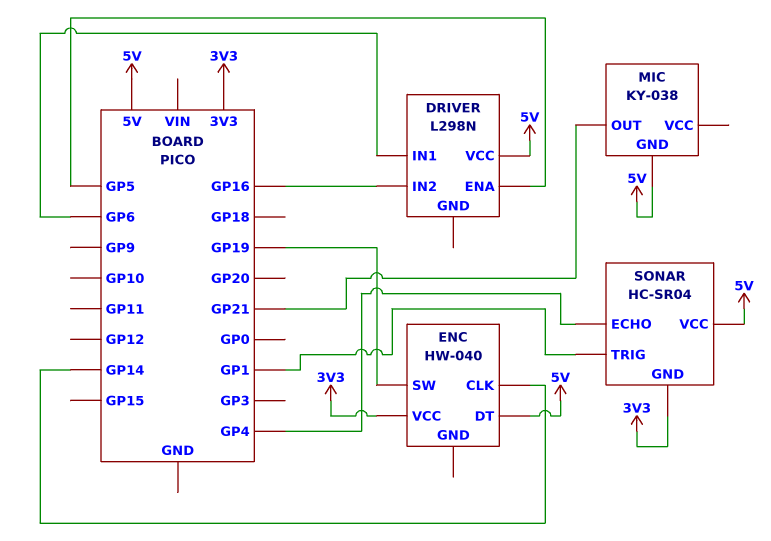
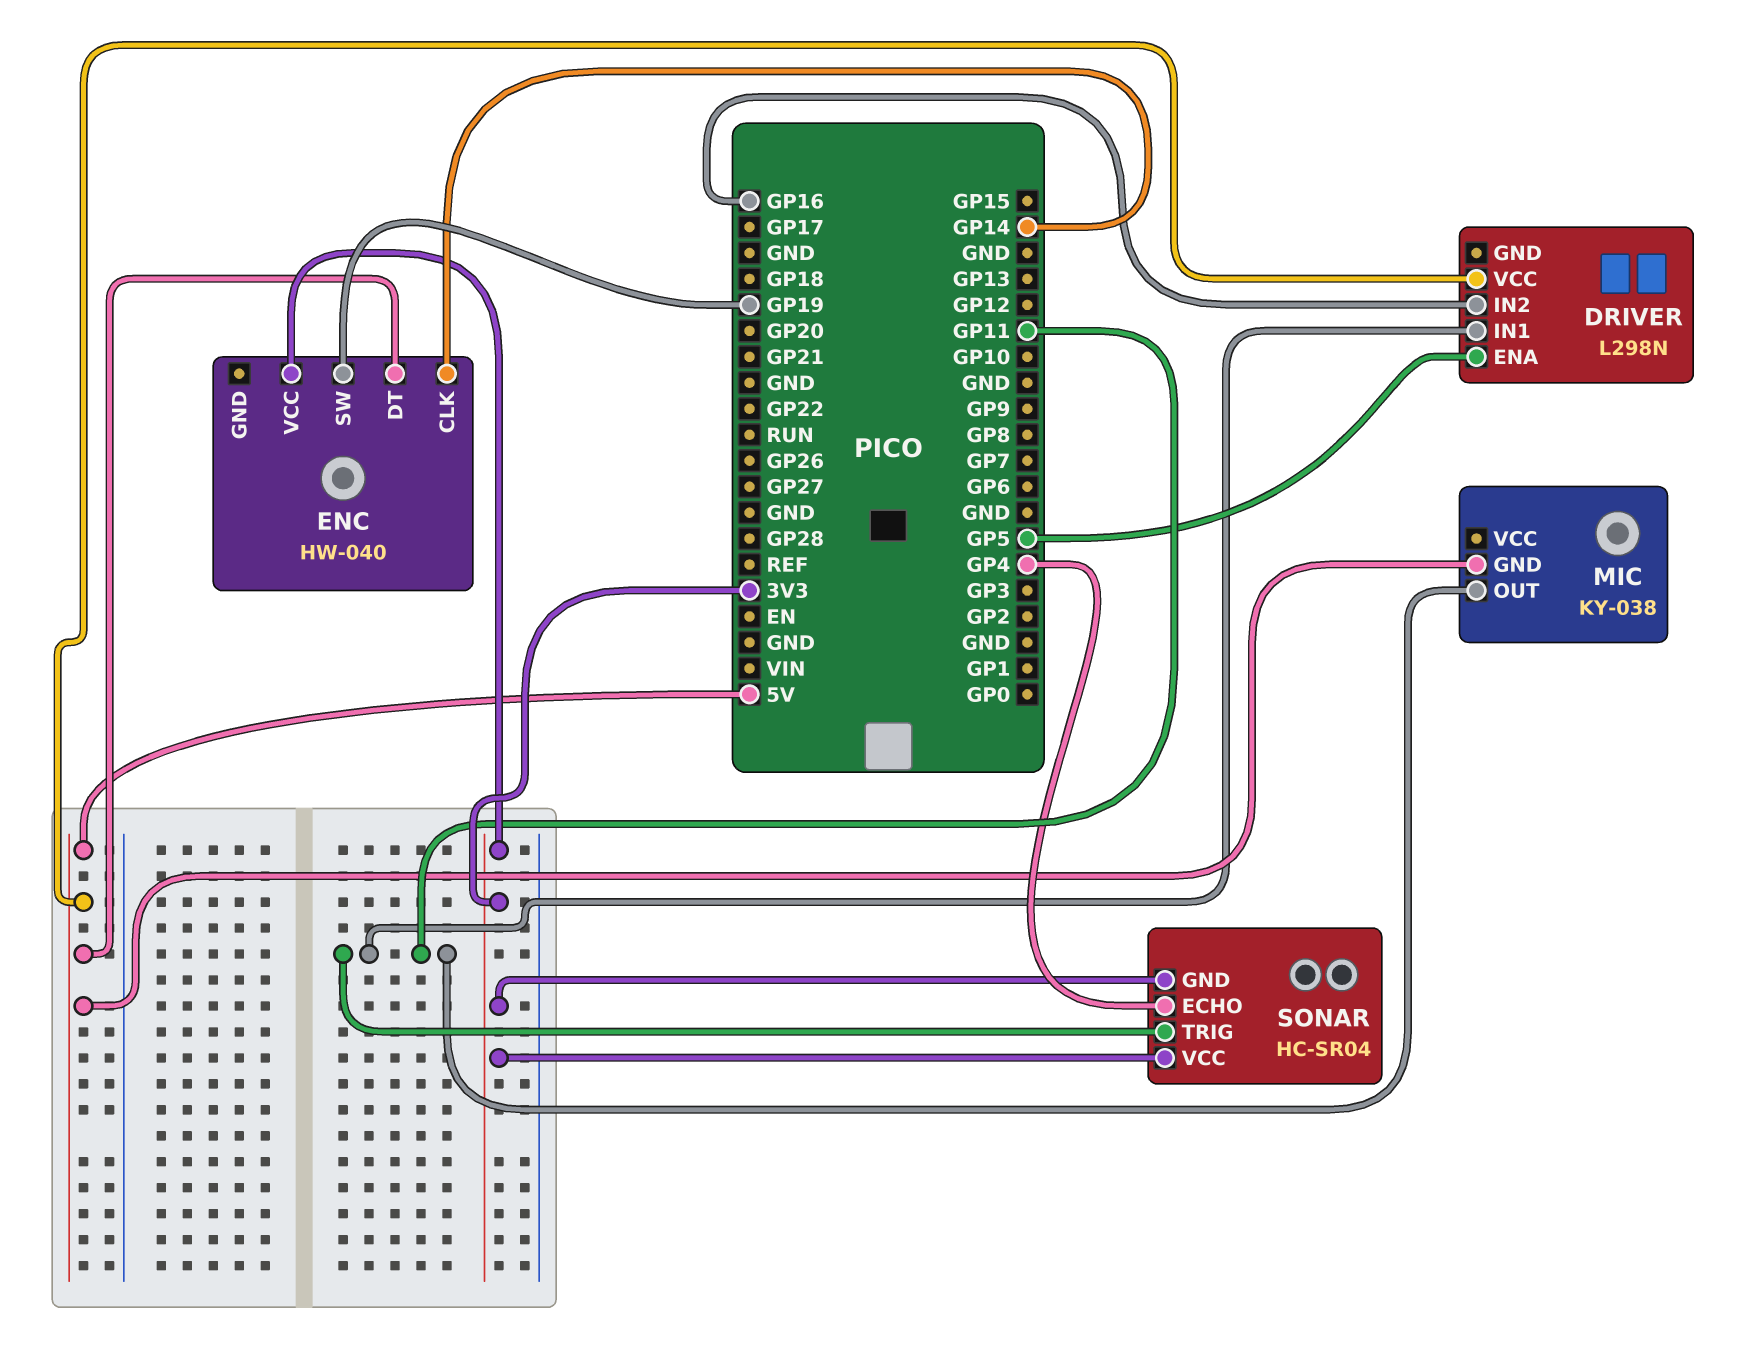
DRIVER pin IN1: GP6 -> GP11
MIC pin OUT: GP21 -> GP11
SONAR pin TRIG: GP1 -> GP11
SONAR pin VCC: 5V -> 3V3

